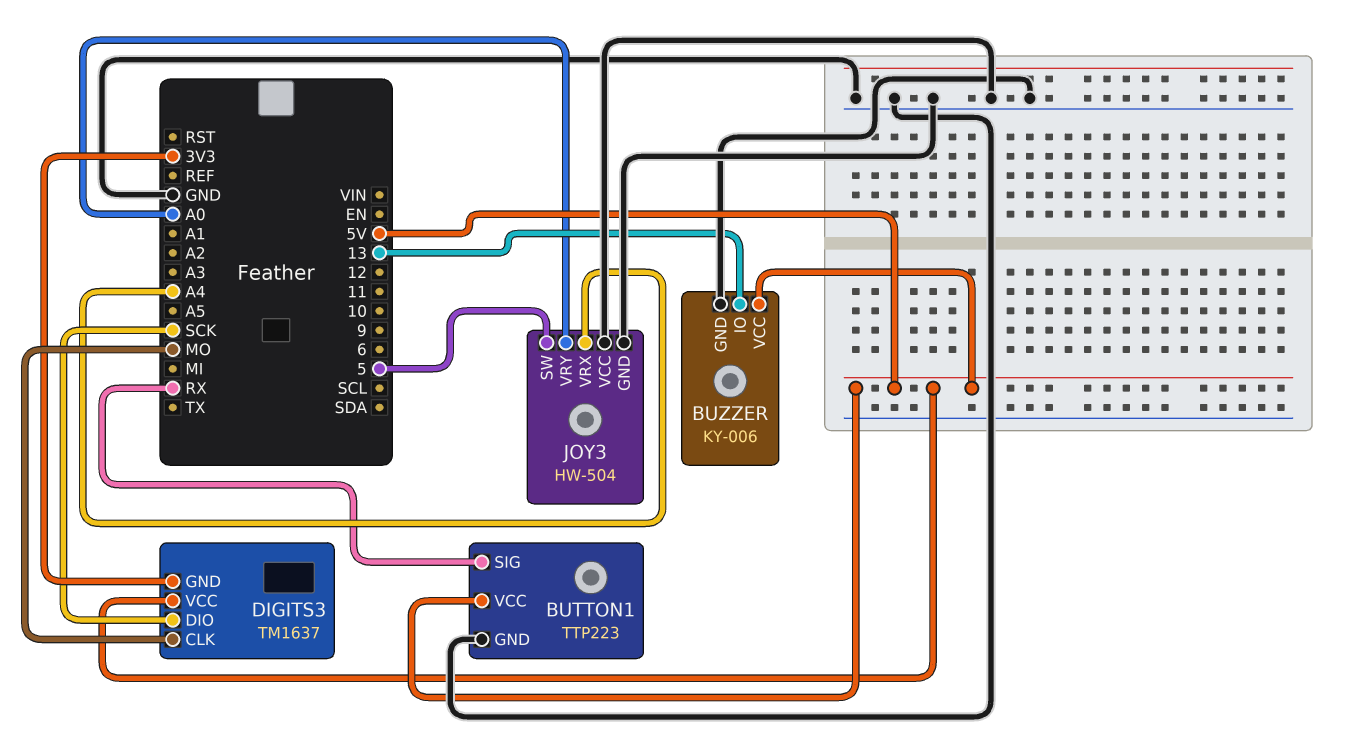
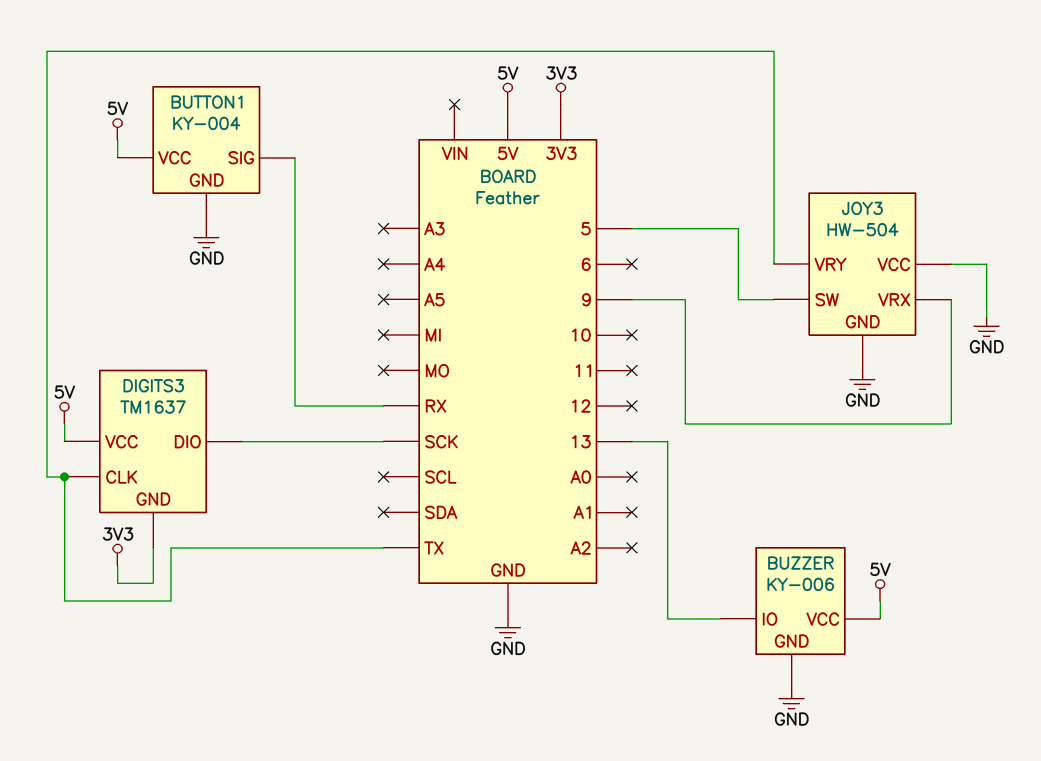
BUTTON1: TTP223 -> KY-004
DIGITS3 pin CLK: MO -> TX
JOY3 pin VRX: A4 -> 9
JOY3 pin VRY: A0 -> TX

